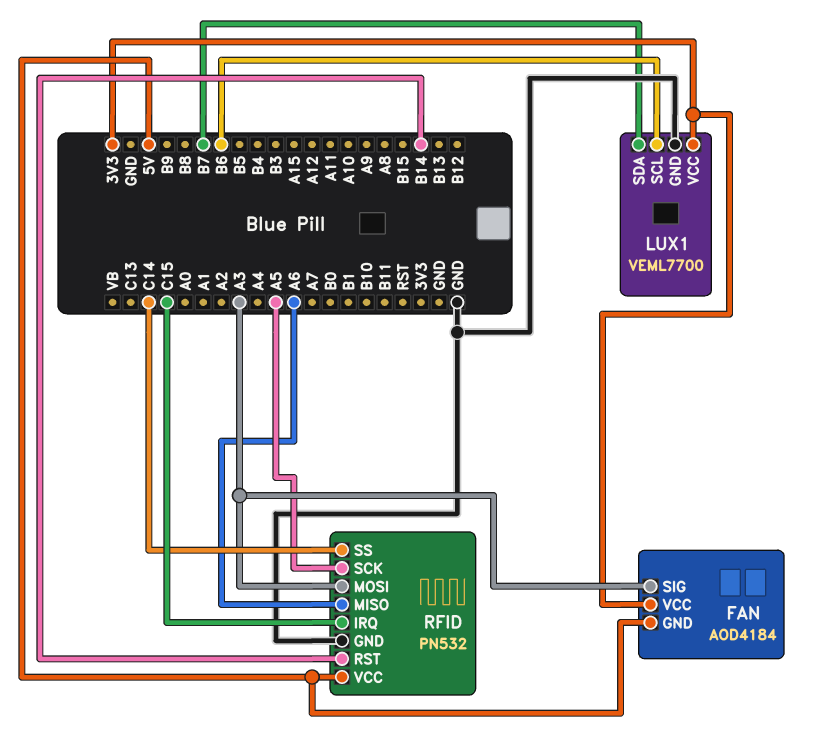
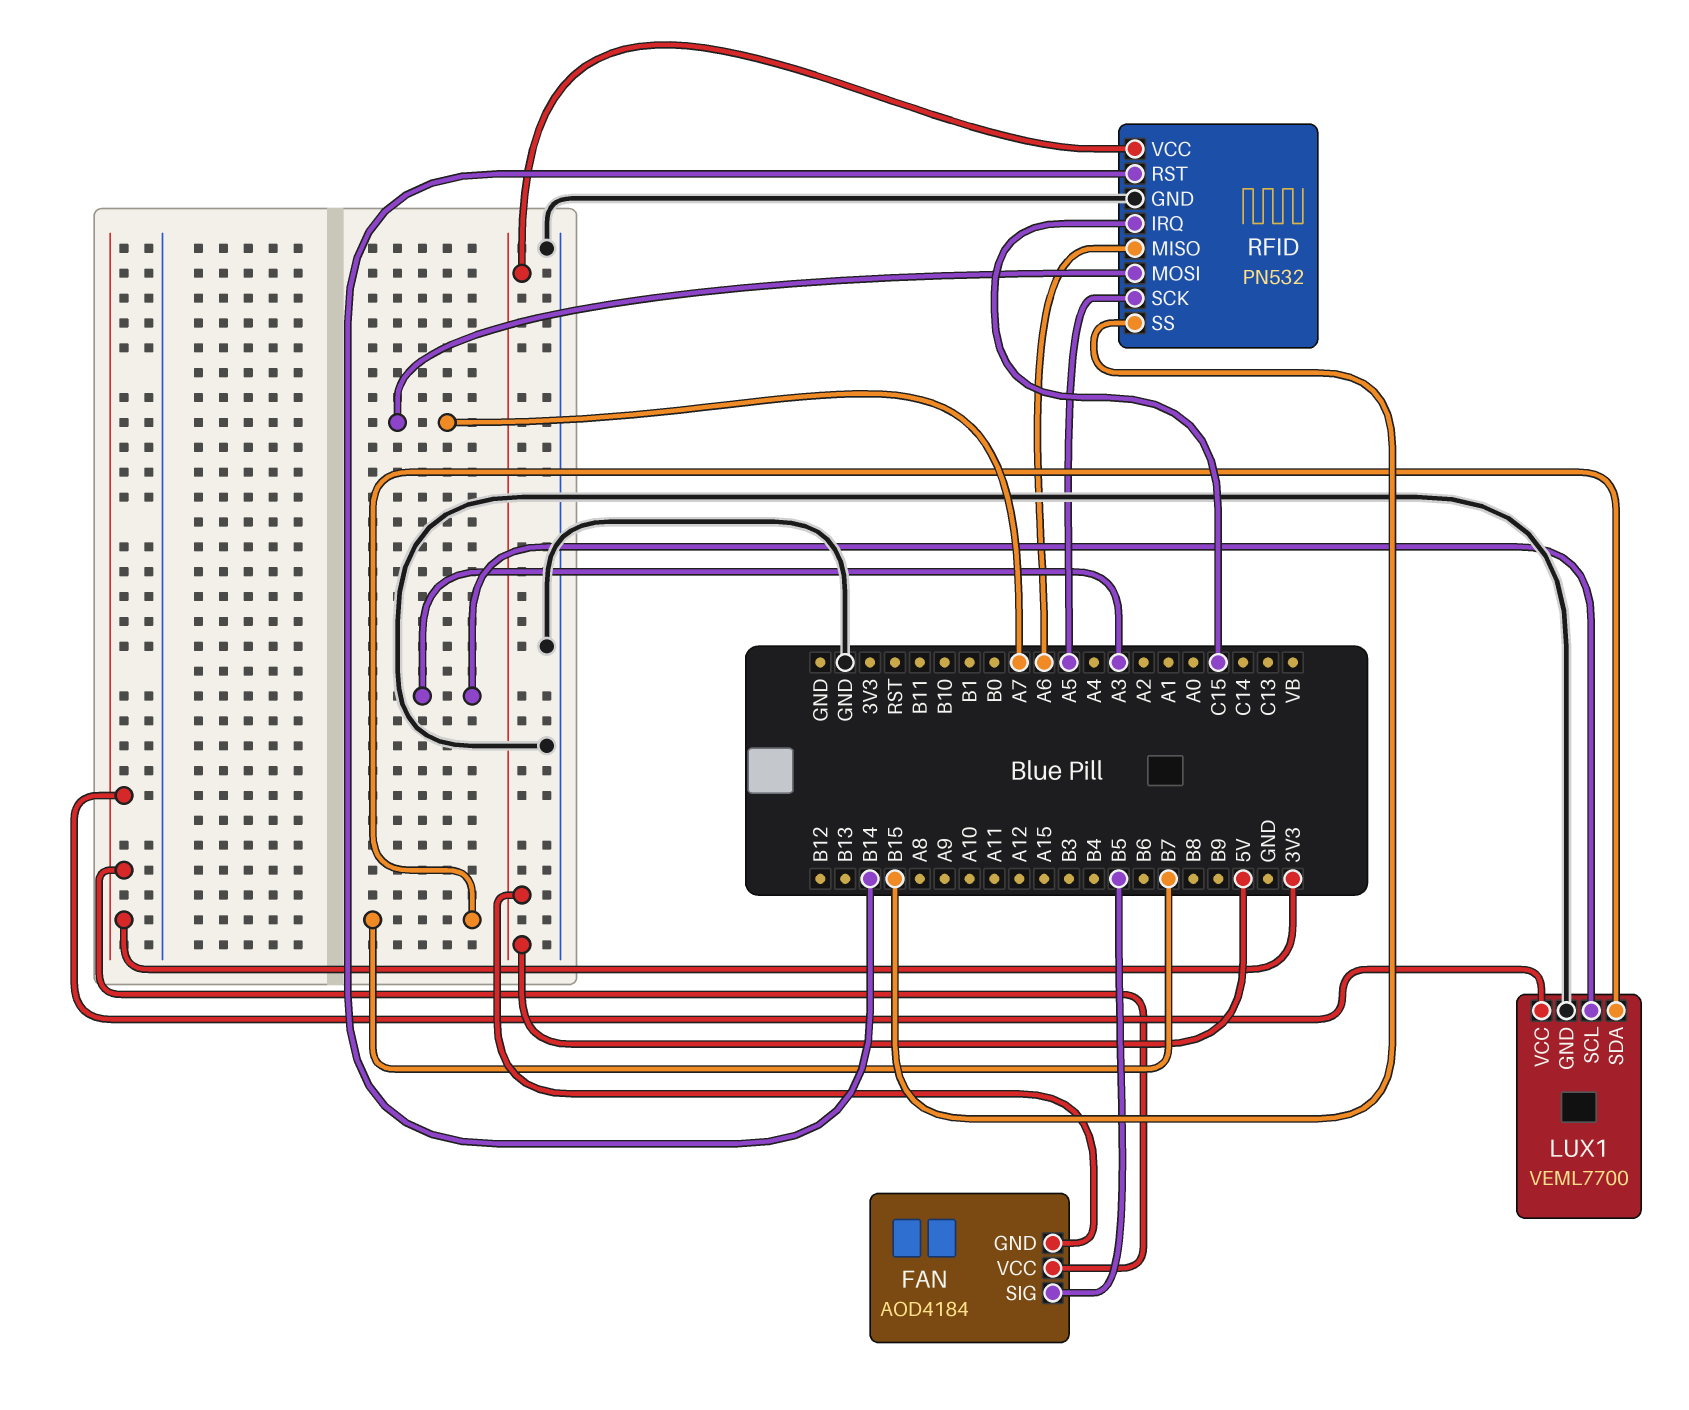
FAN pin SIG: A3 -> B5
LUX1 pin SCL: B6 -> A3
RFID pin MOSI: A3 -> A7
RFID pin SS: C14 -> B15

